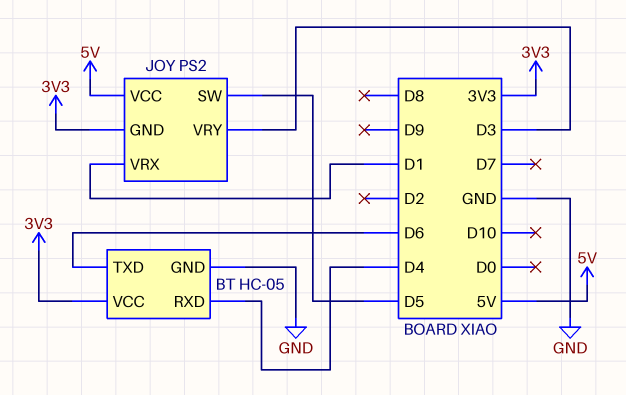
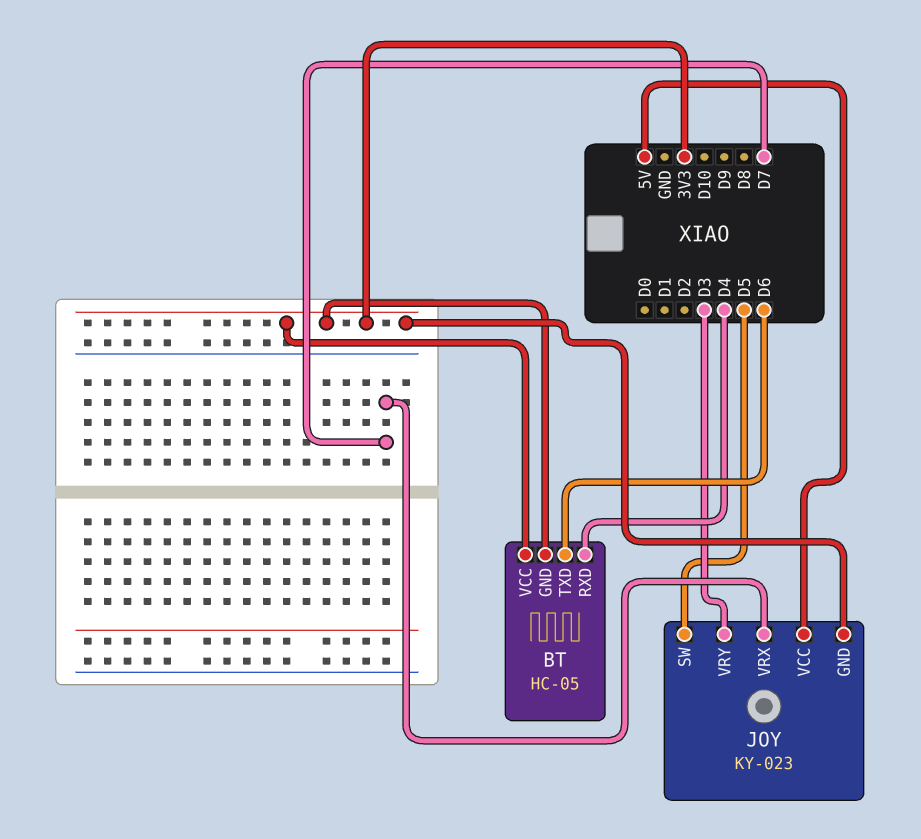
BT pin GND: GND -> 3V3
JOY: PS2 -> KY-023
JOY pin VRX: D1 -> D7

